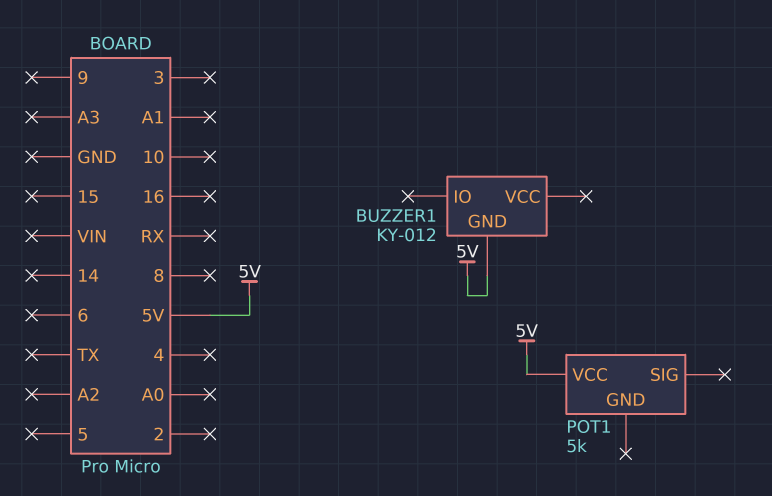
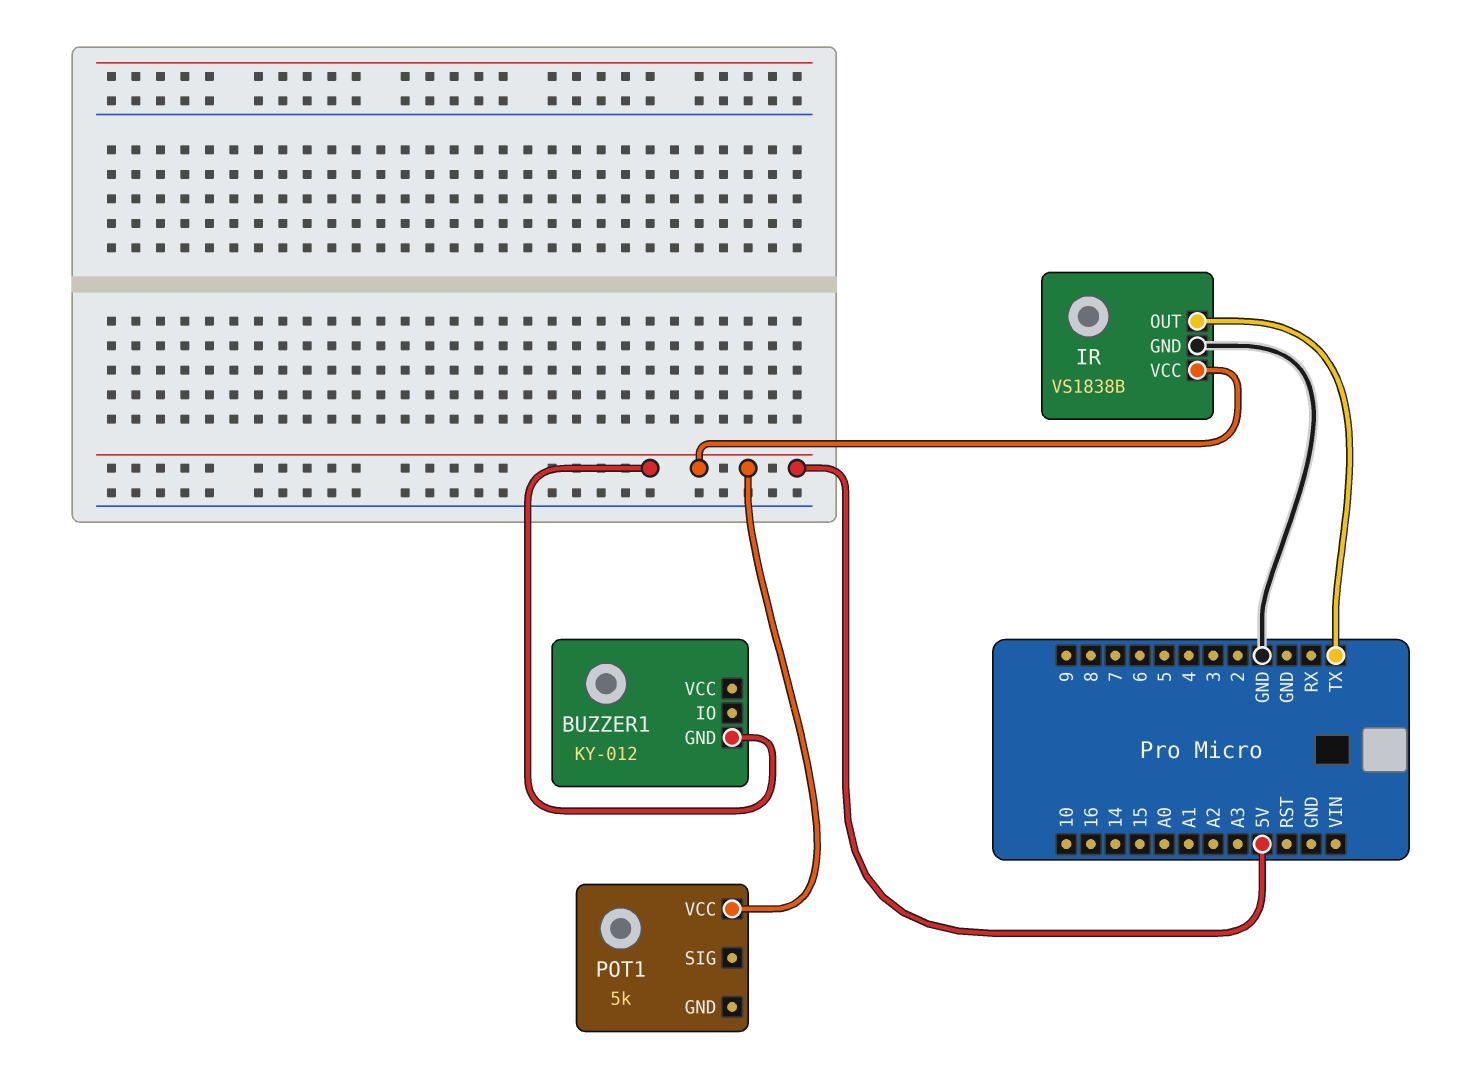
IR: none -> VS1838B
IR pin GND: none -> GND
IR pin OUT: none -> TX
IR pin VCC: none -> 5V

